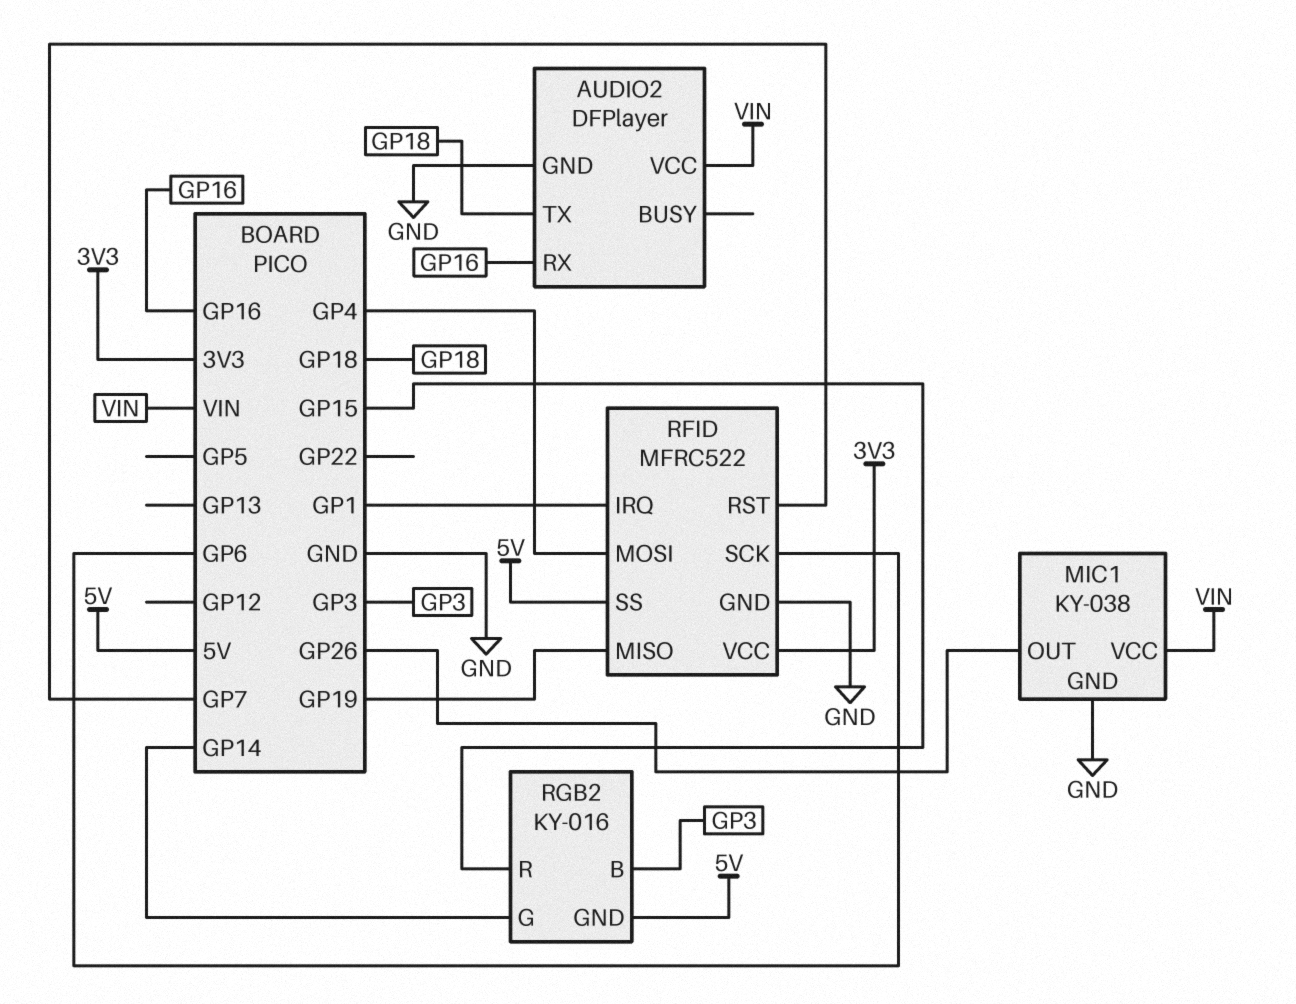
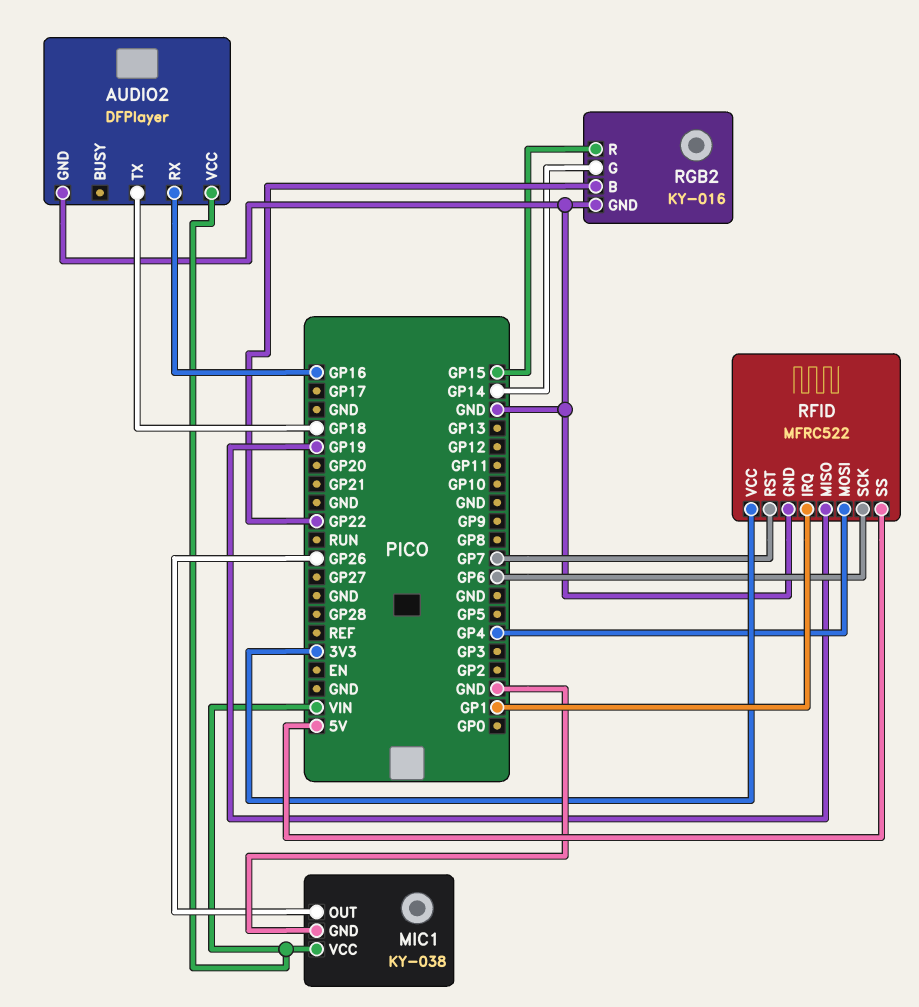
RGB2 pin B: GP3 -> GP22
RGB2 pin GND: 5V -> GND

